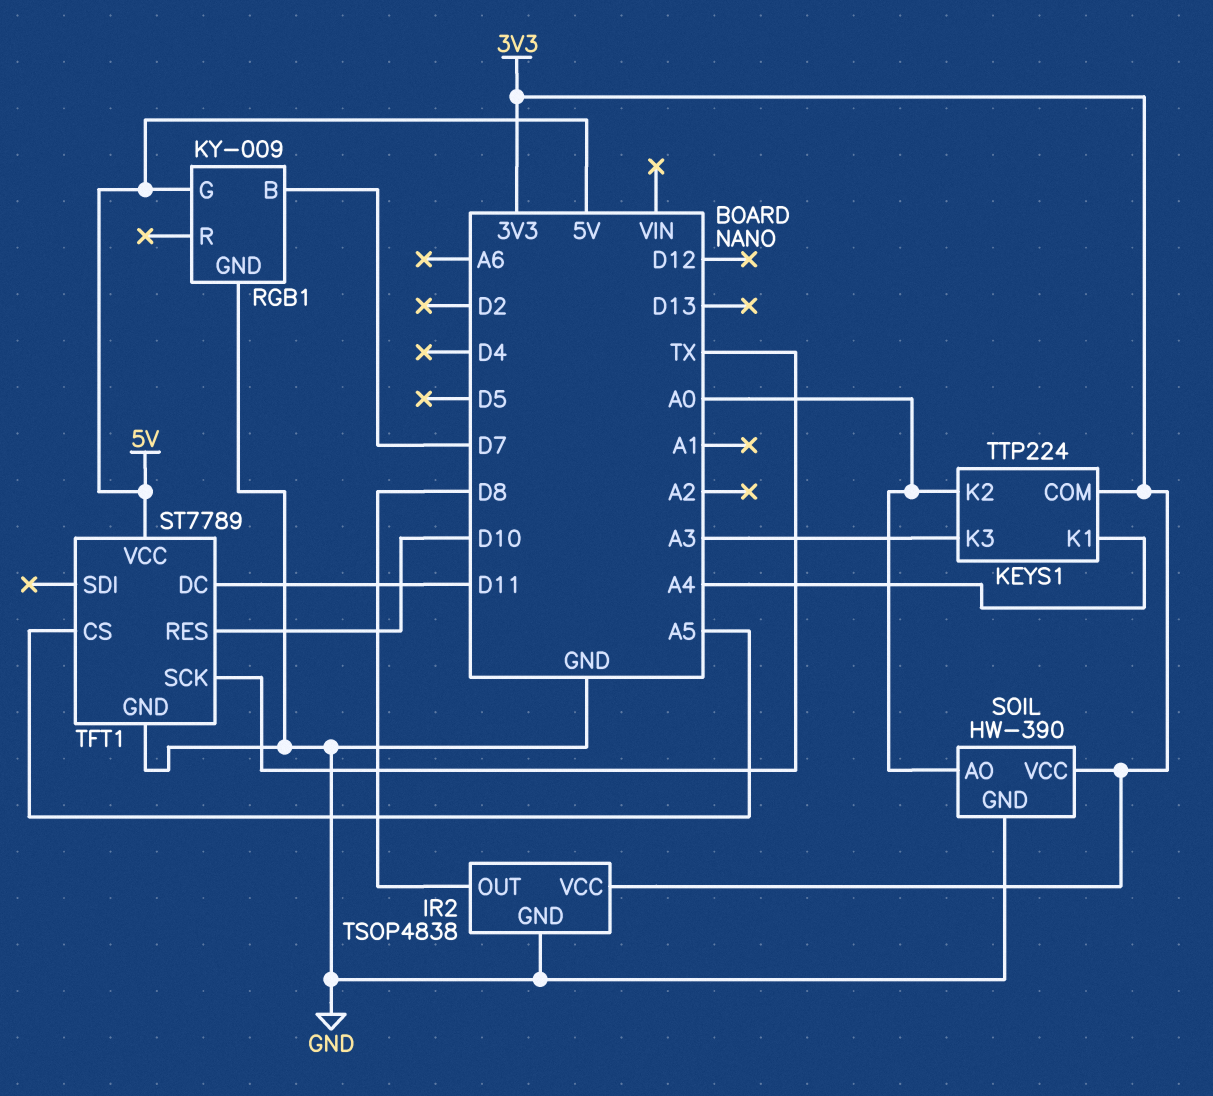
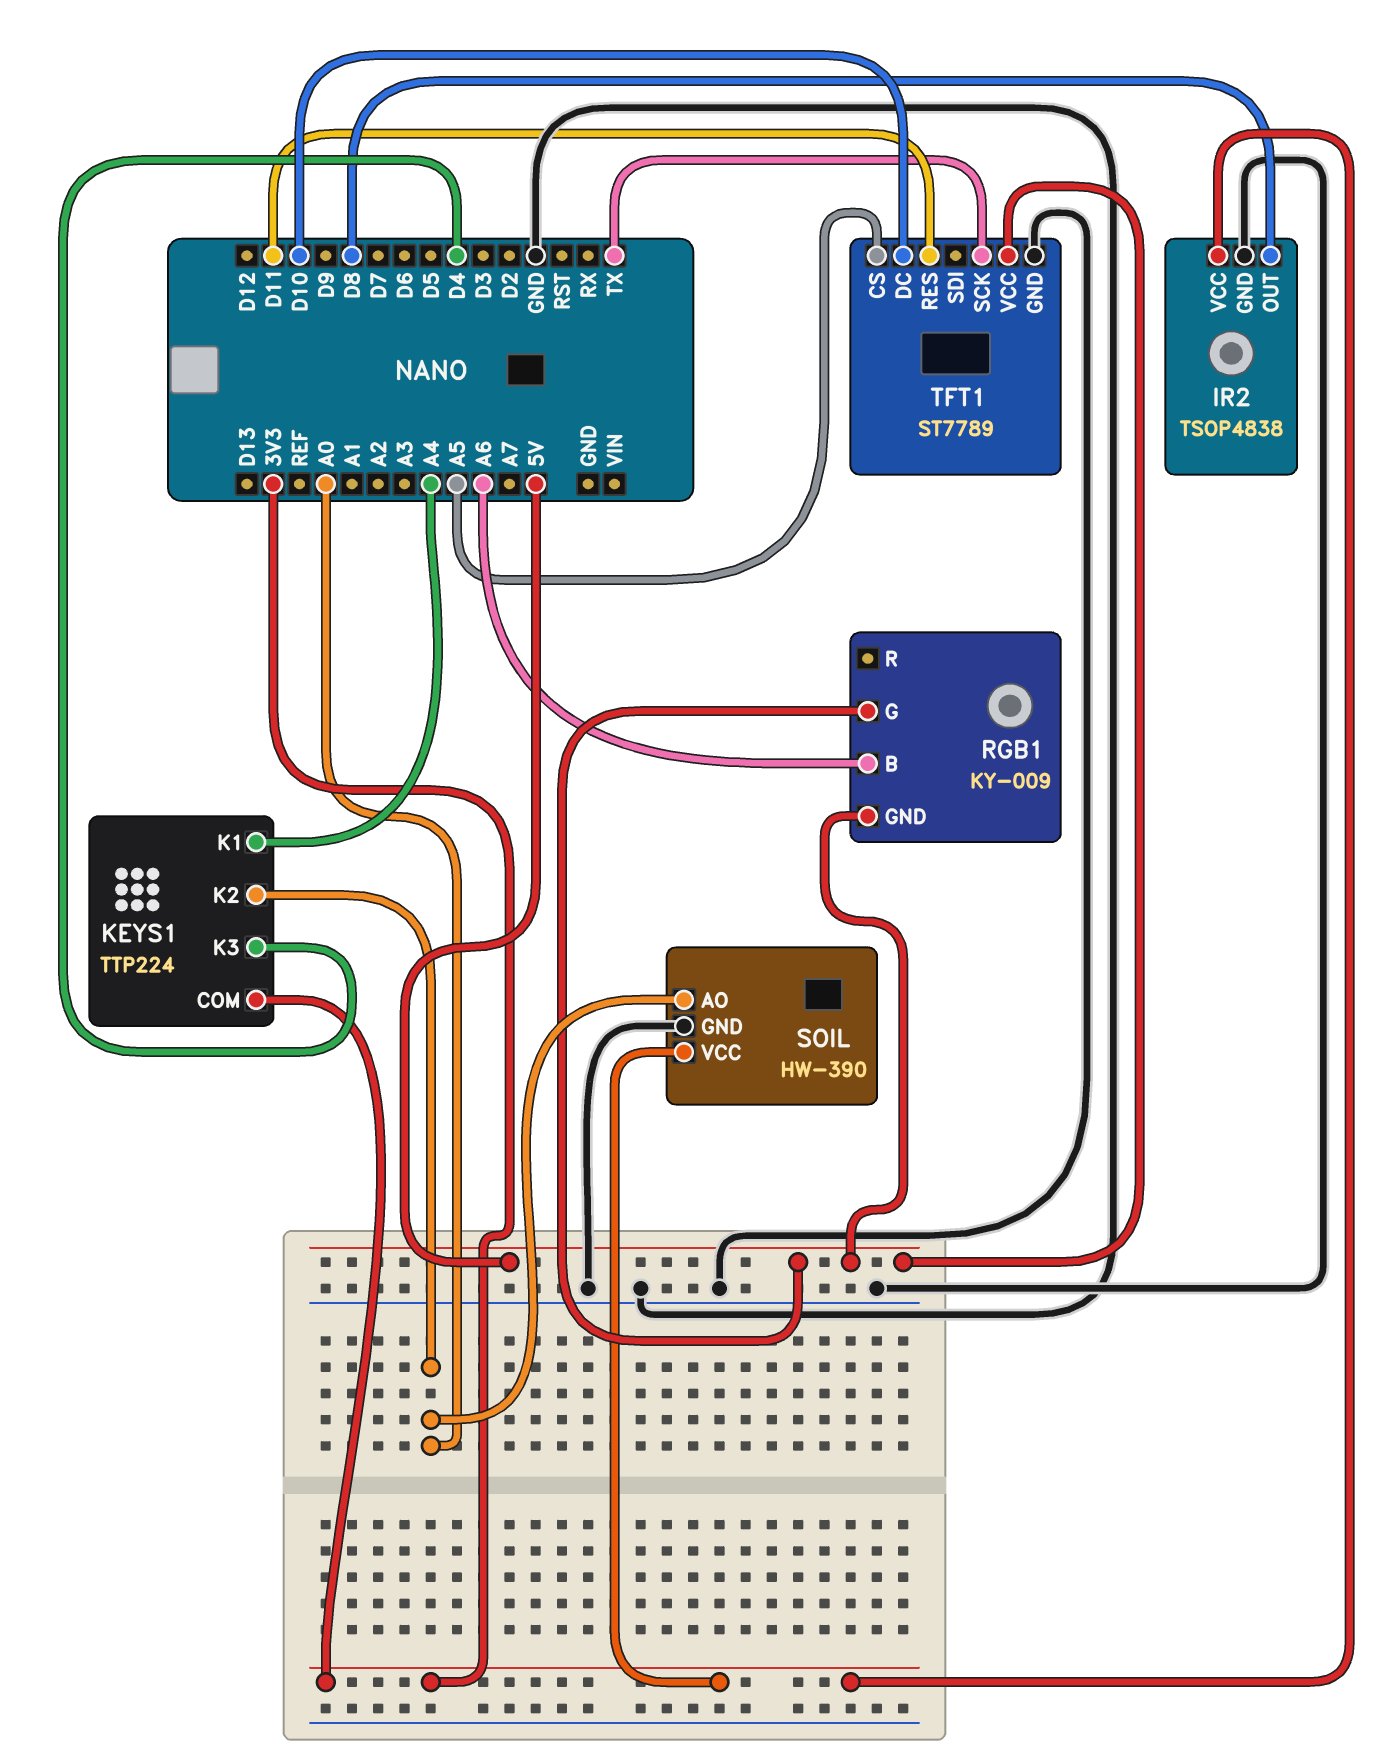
KEYS1 pin K3: A3 -> D4
RGB1 pin B: D7 -> A6
RGB1 pin GND: GND -> 5V
TFT1 pin DC: D11 -> D10
TFT1 pin RES: D10 -> D11

